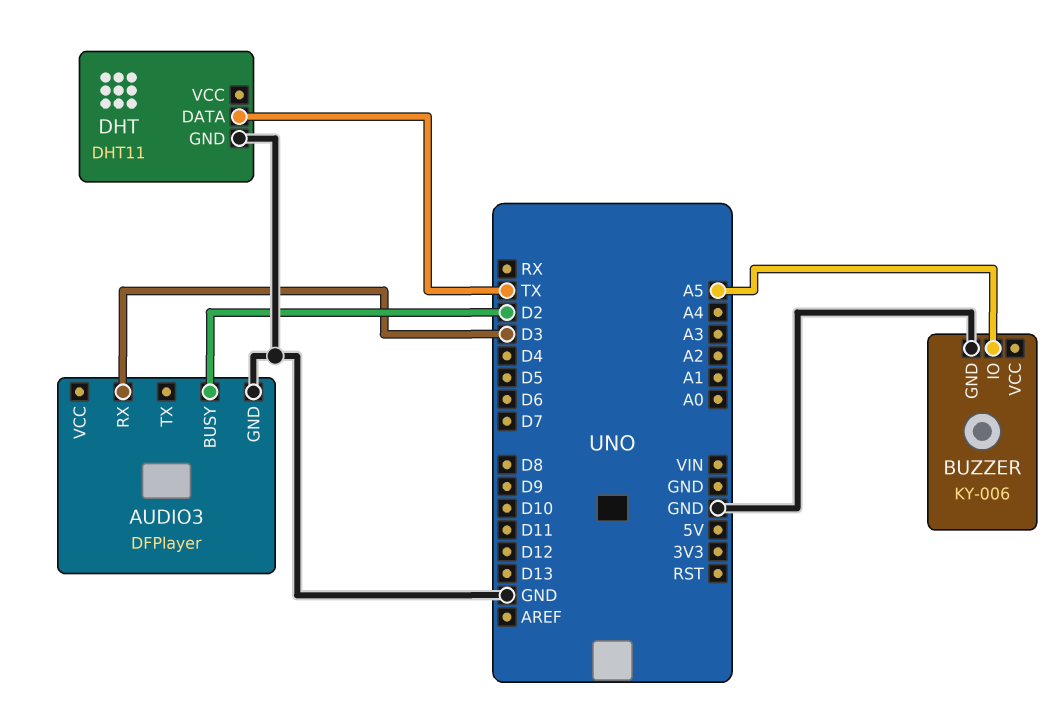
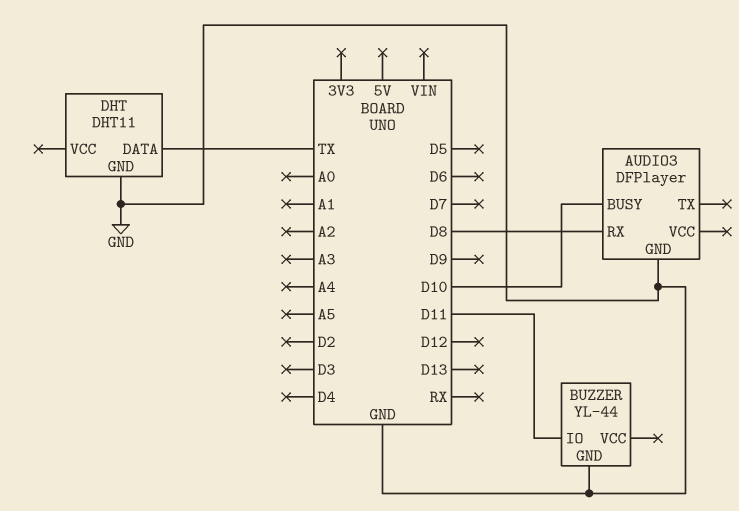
AUDIO3 pin BUSY: D2 -> D10
AUDIO3 pin RX: D3 -> D8
BUZZER: KY-006 -> YL-44
BUZZER pin IO: A5 -> D11

